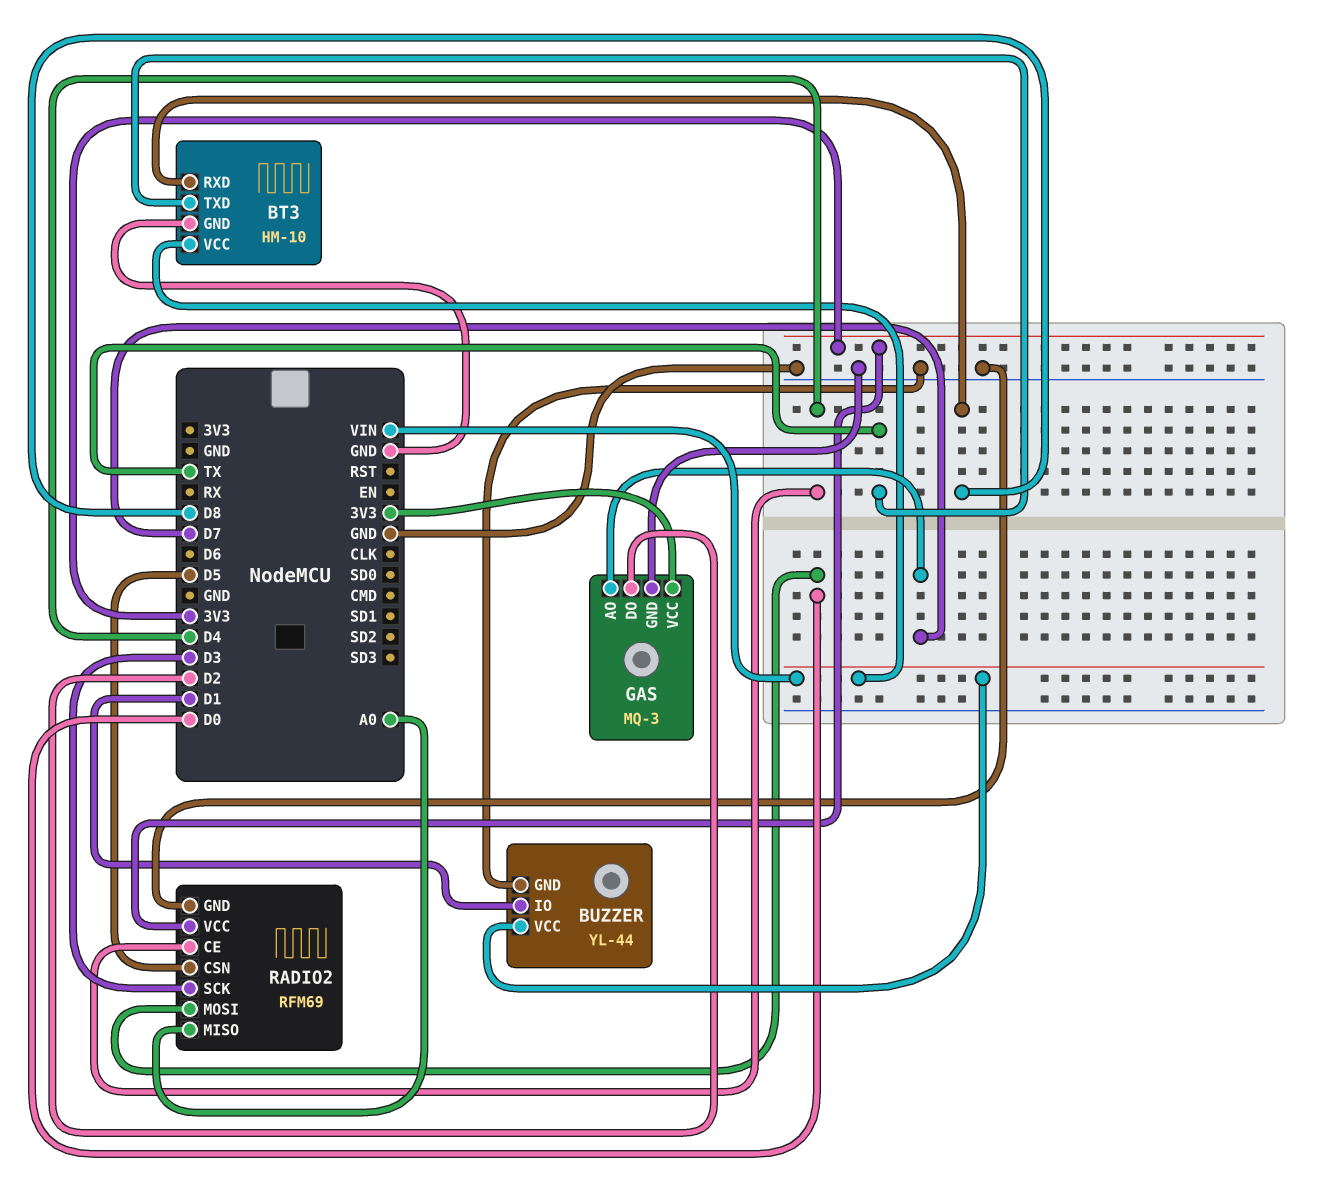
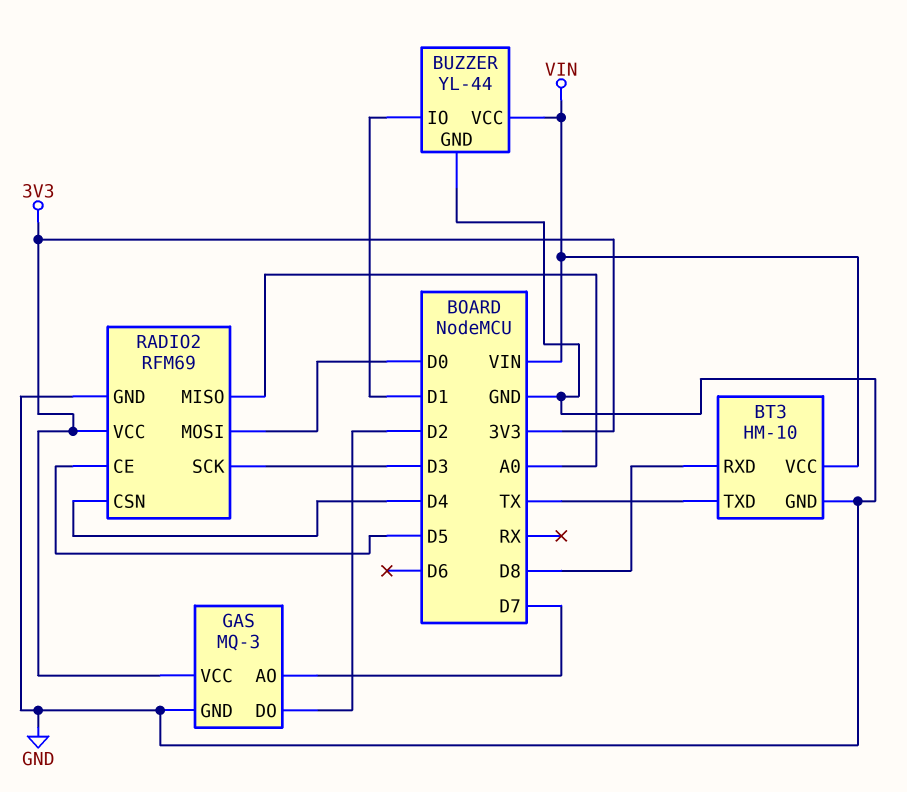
RADIO2 pin CE: D4 -> D5
RADIO2 pin CSN: D5 -> D4

